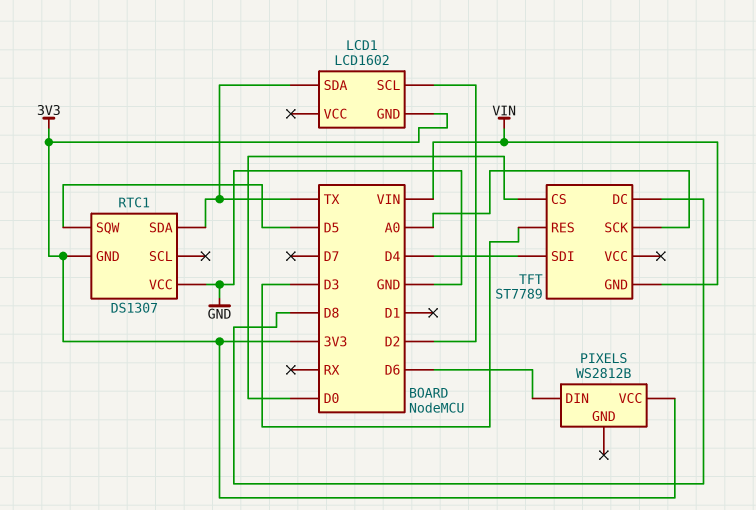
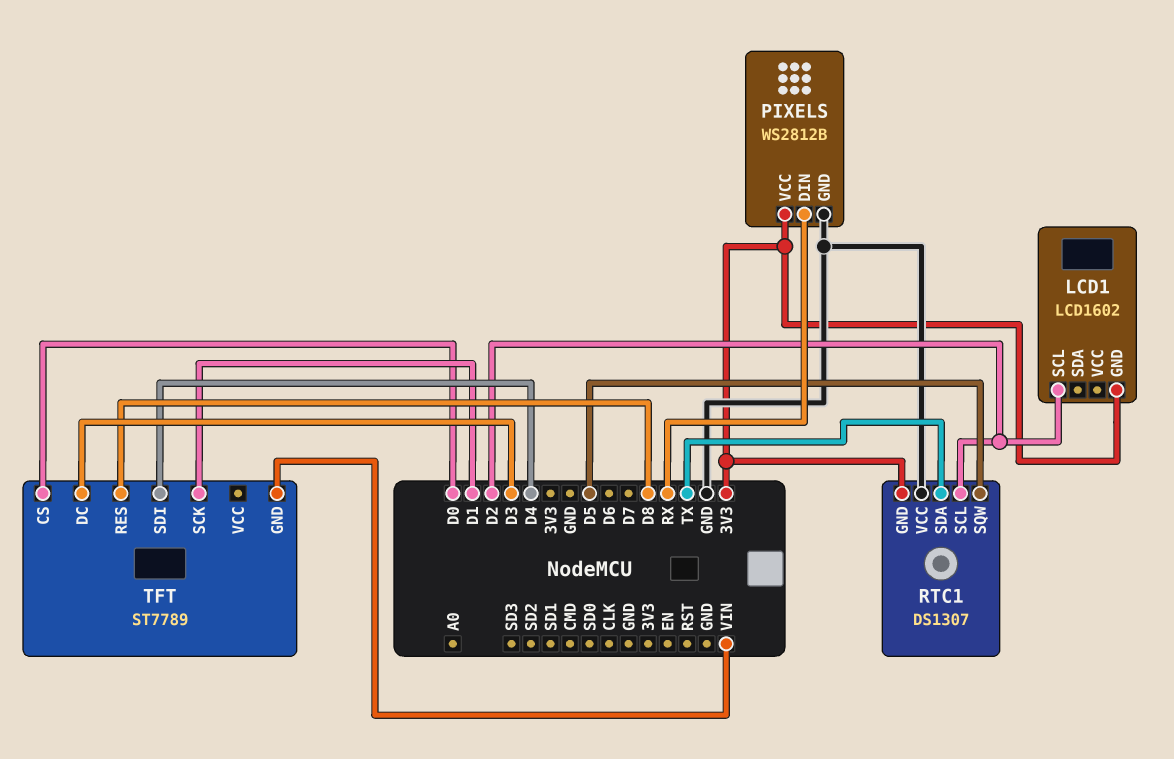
LCD1 pin SDA: TX -> none
PIXELS pin DIN: D6 -> RX
PIXELS pin GND: none -> GND
RTC1 pin SCL: none -> D2
TFT pin DC: D8 -> D3
TFT pin RES: D3 -> D8
TFT pin SCK: A0 -> D1

